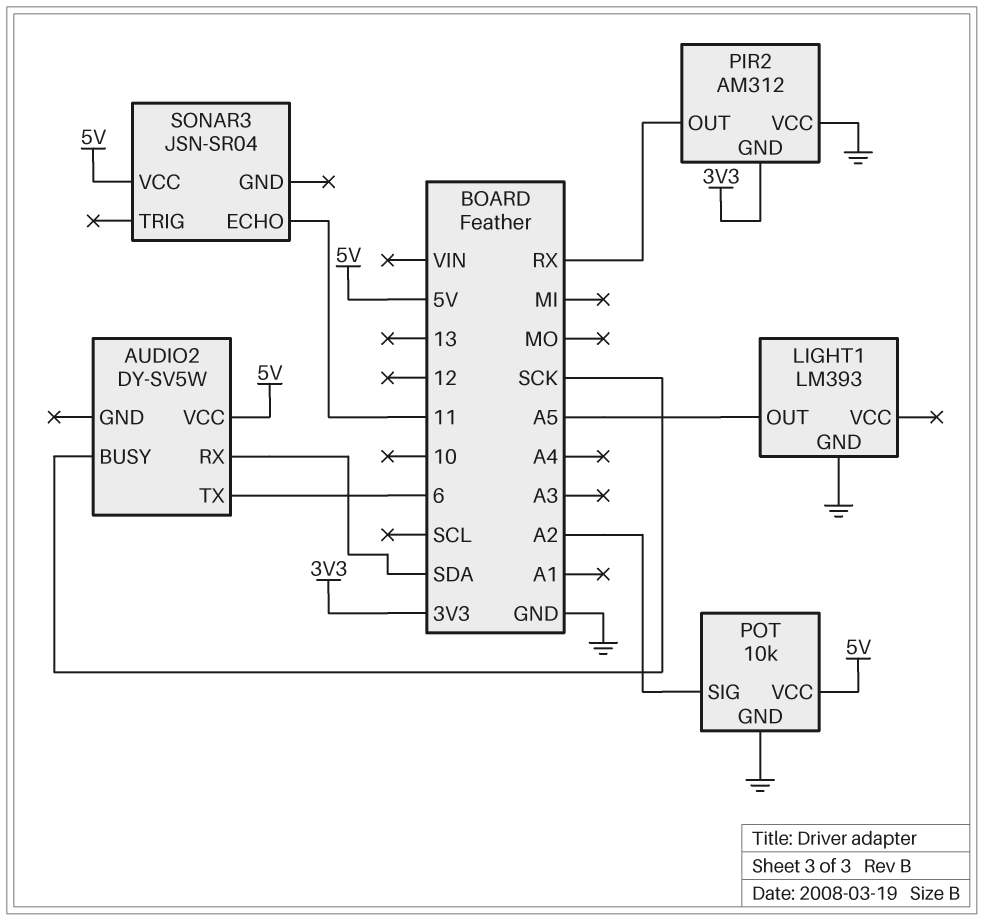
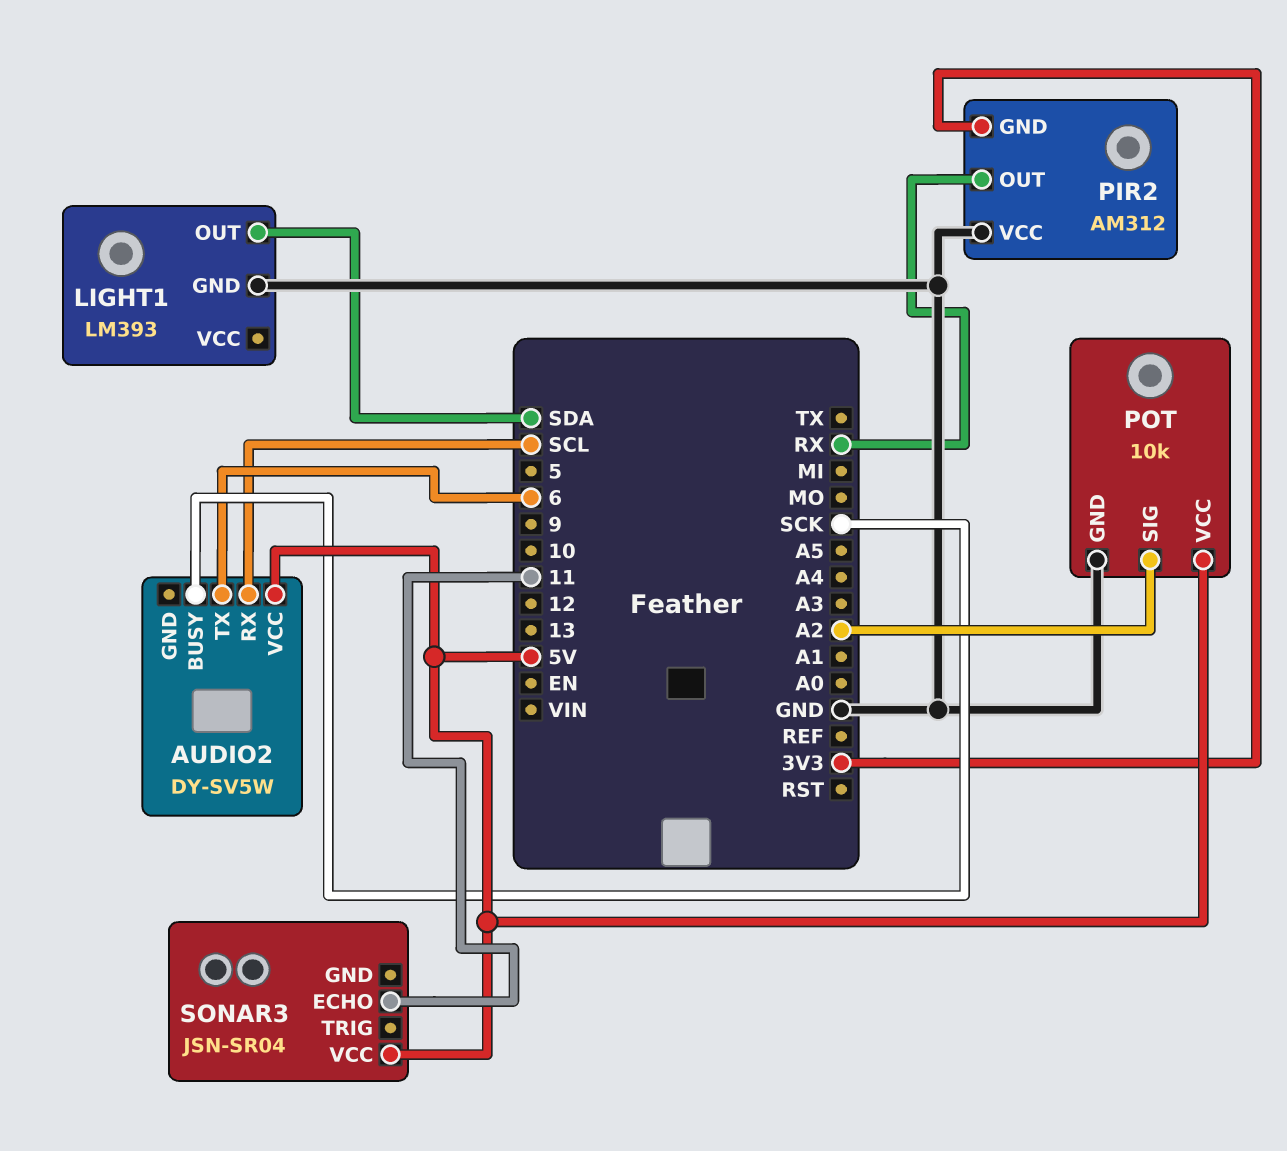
AUDIO2 pin RX: SDA -> SCL
LIGHT1 pin OUT: A5 -> SDA

